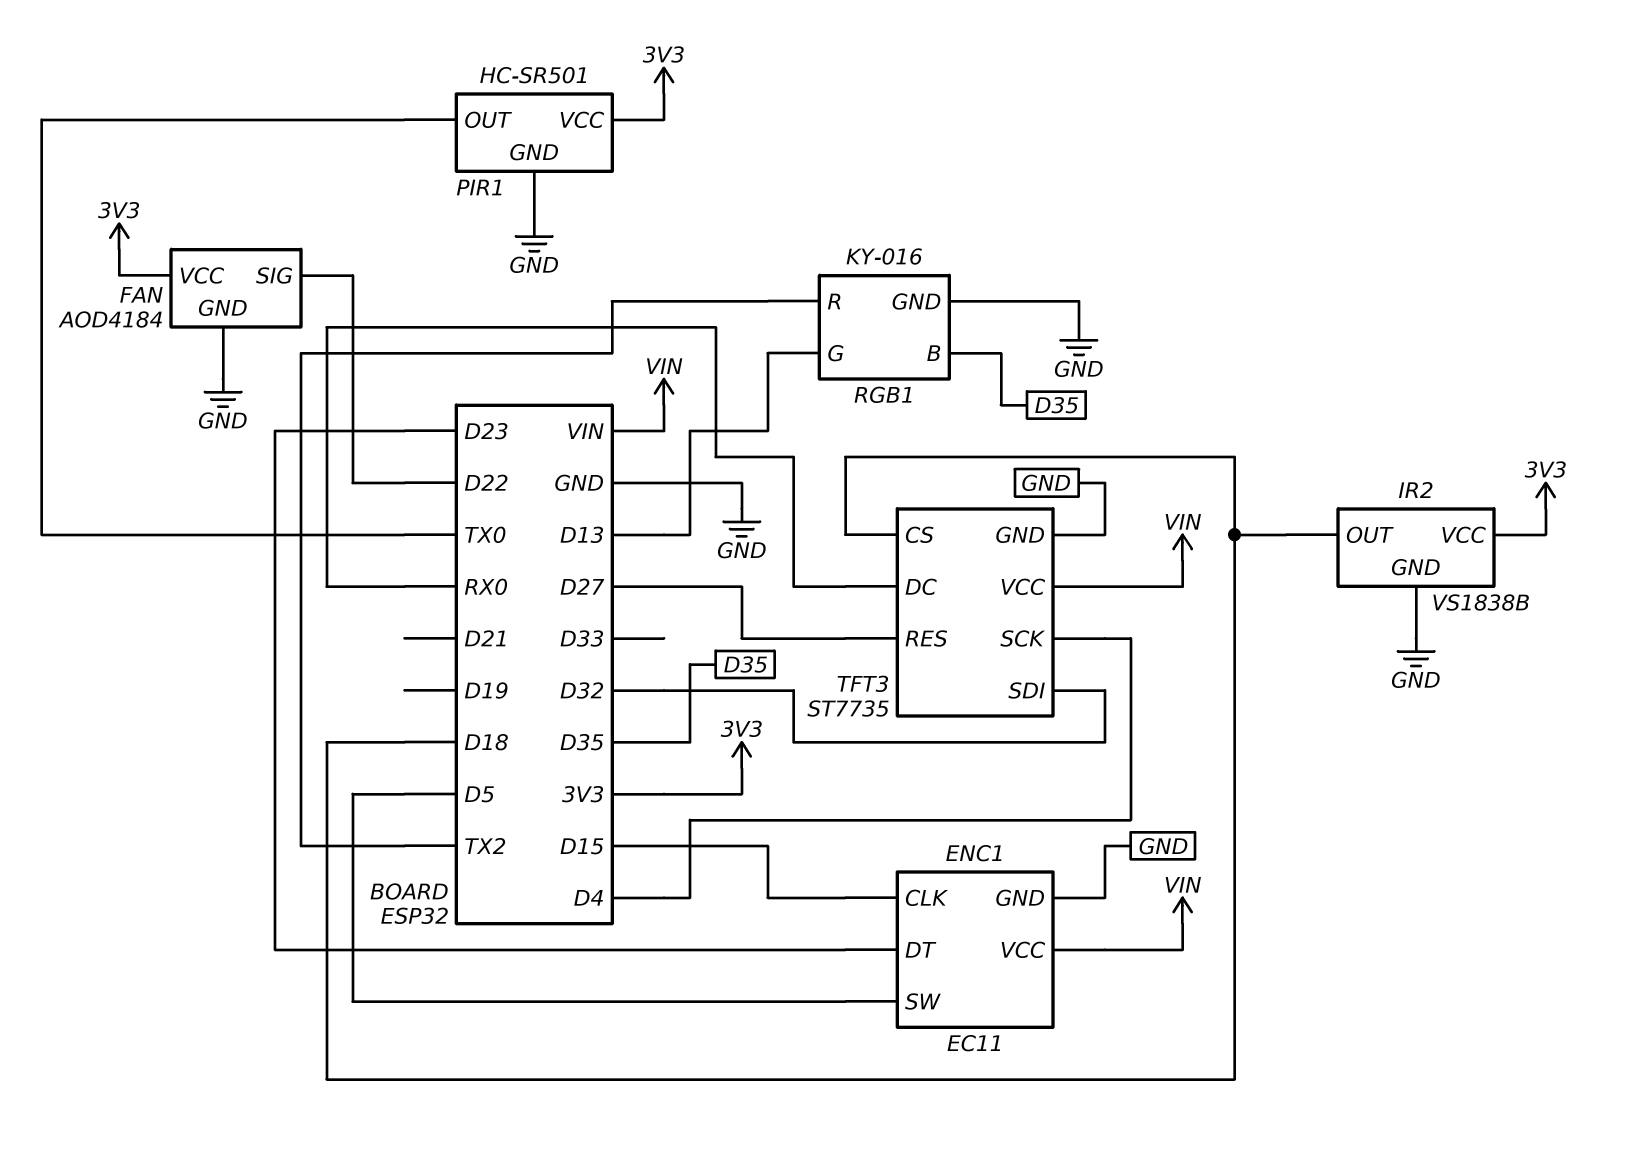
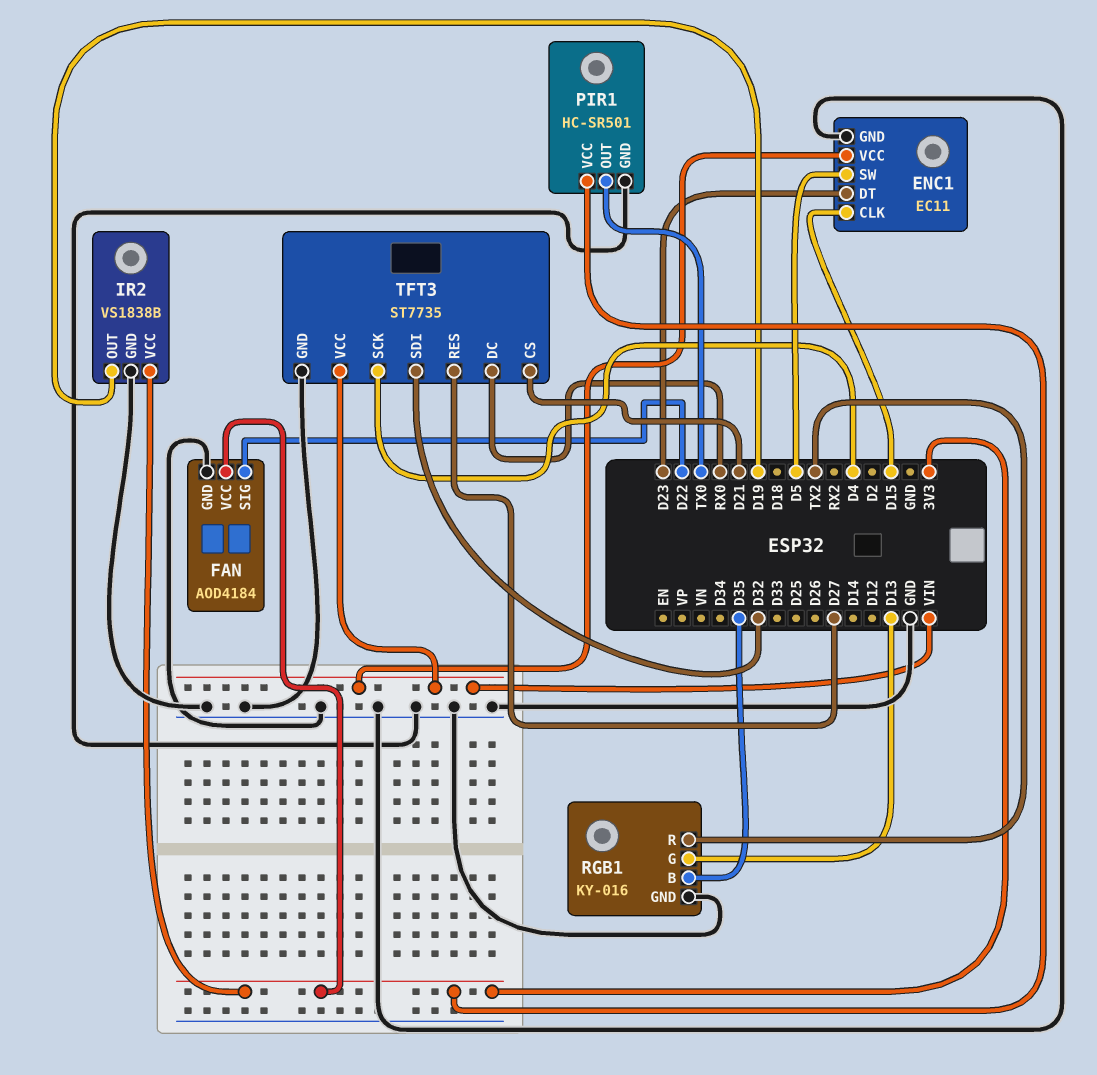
IR2 pin OUT: D18 -> D19
TFT3 pin CS: D18 -> D21

